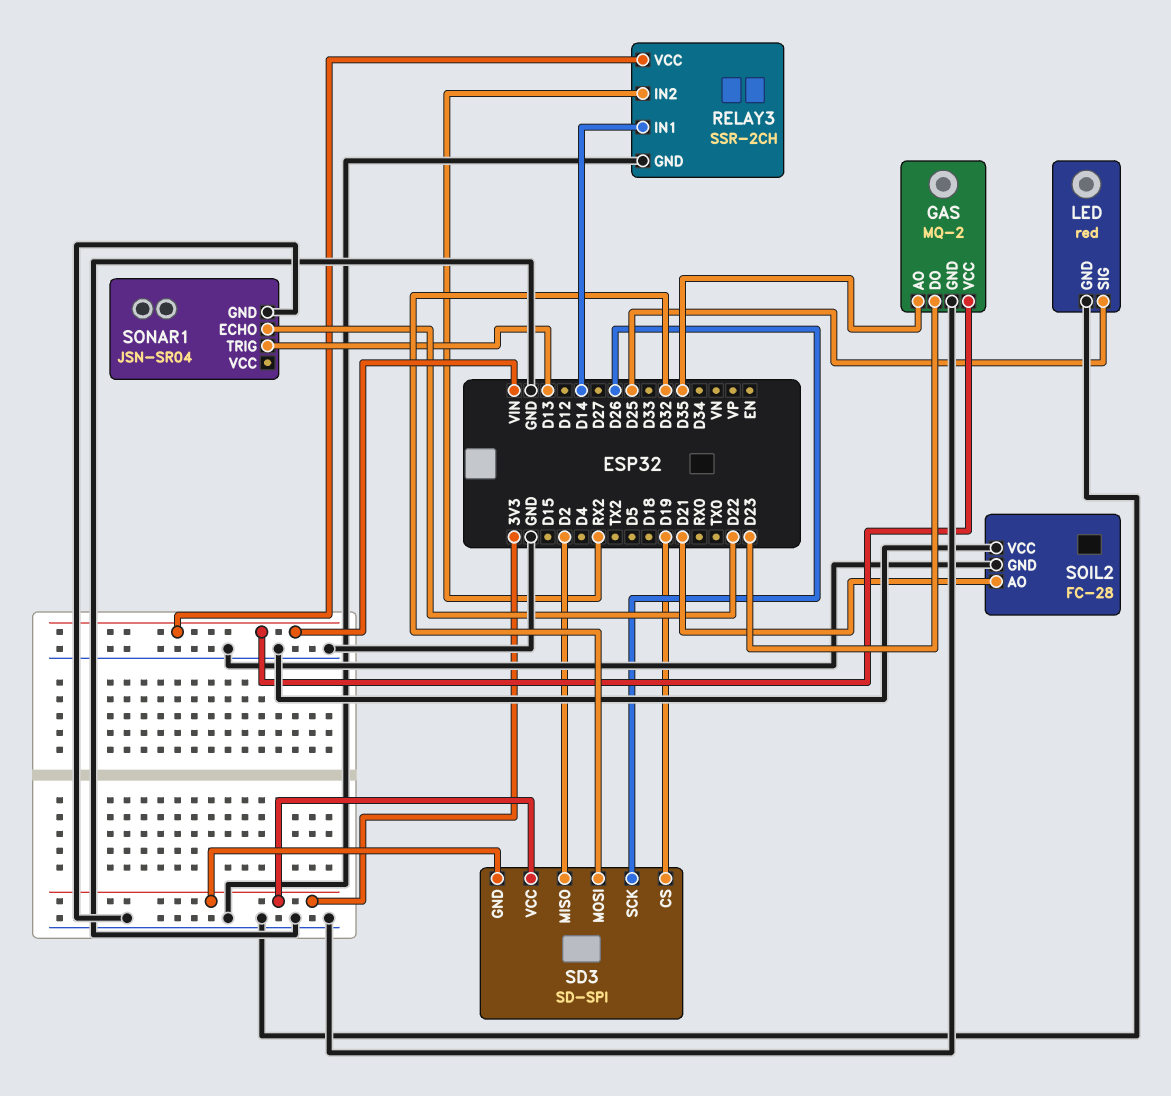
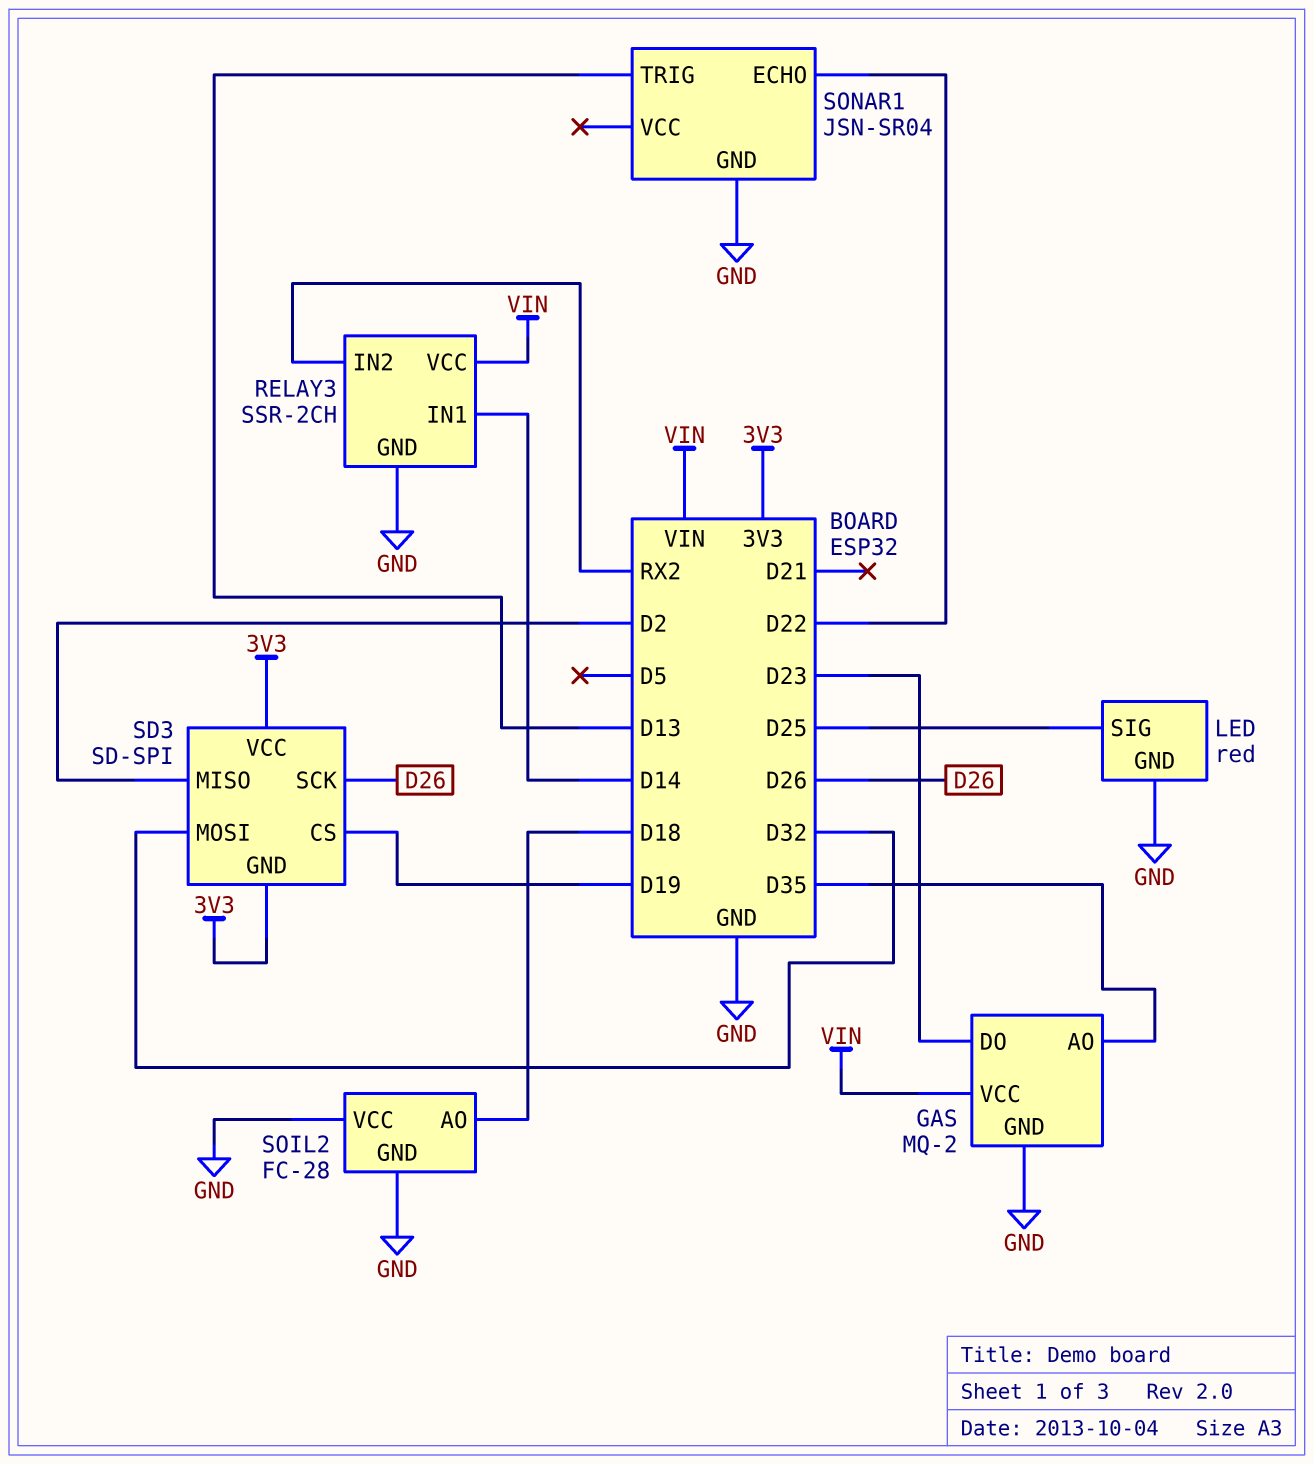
SOIL2 pin AO: D21 -> D18

